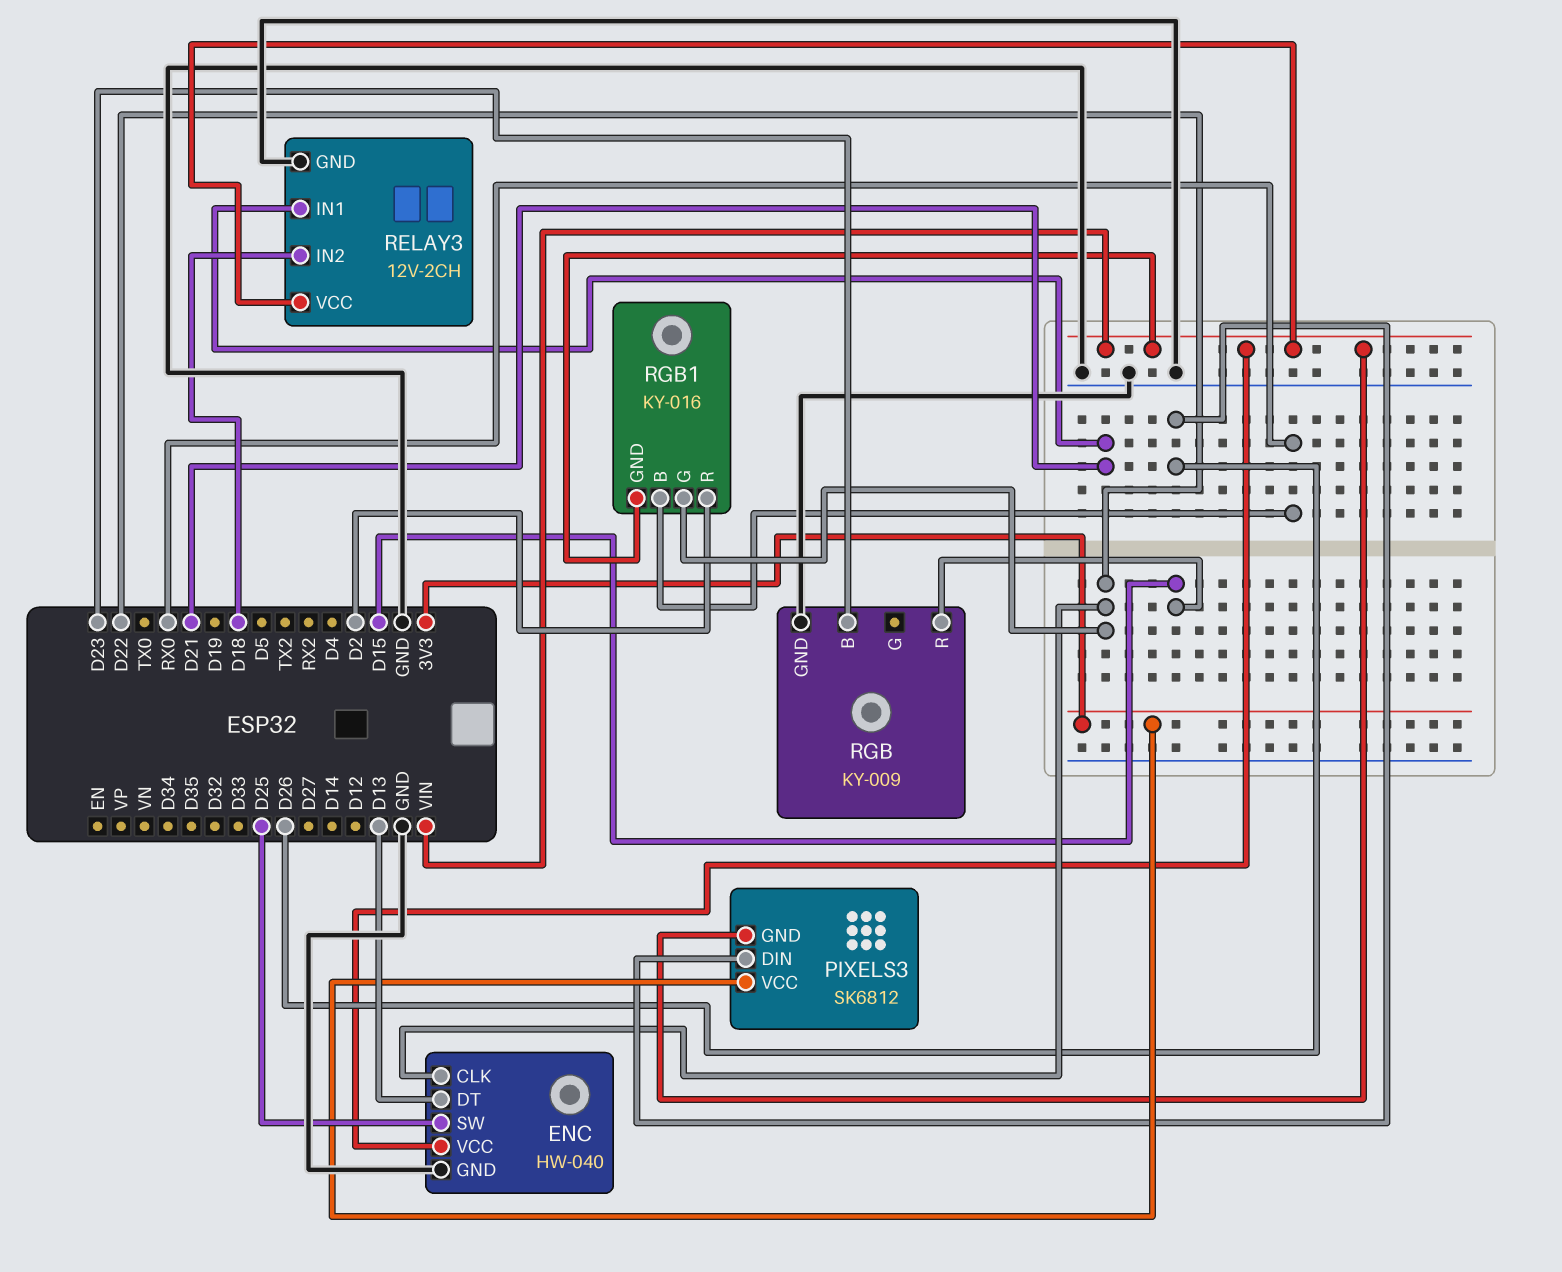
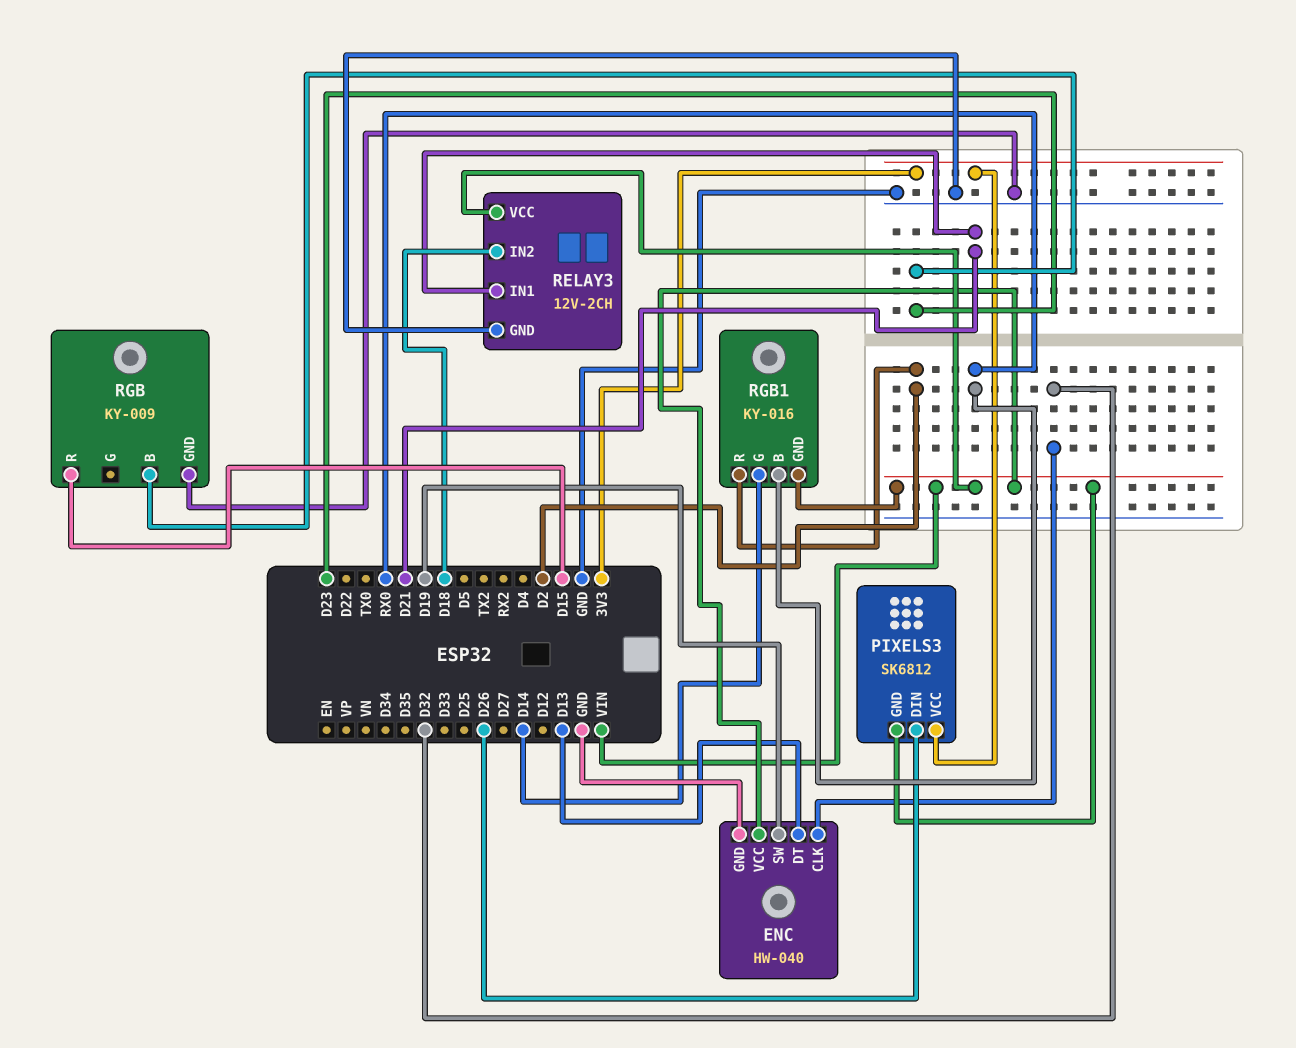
ENC pin CLK: D22 -> D32
ENC pin SW: D25 -> D19
RGB1 pin G: D22 -> D14

